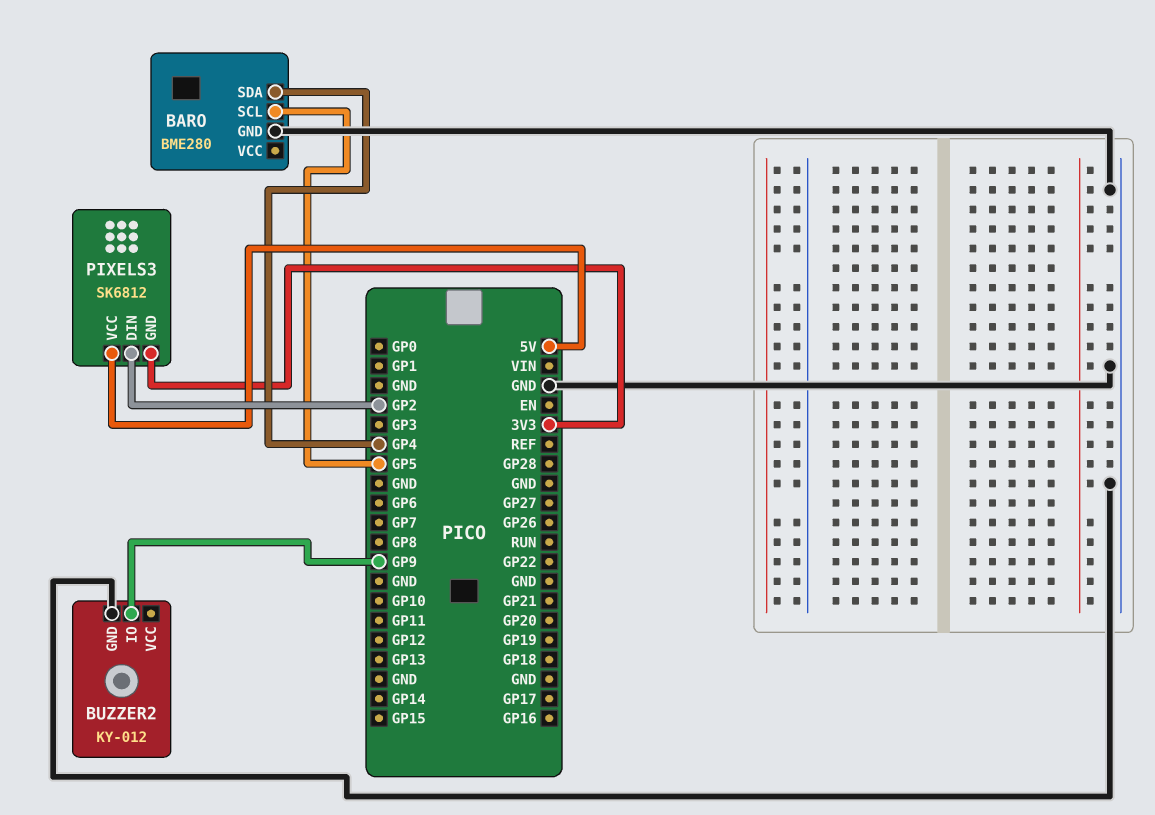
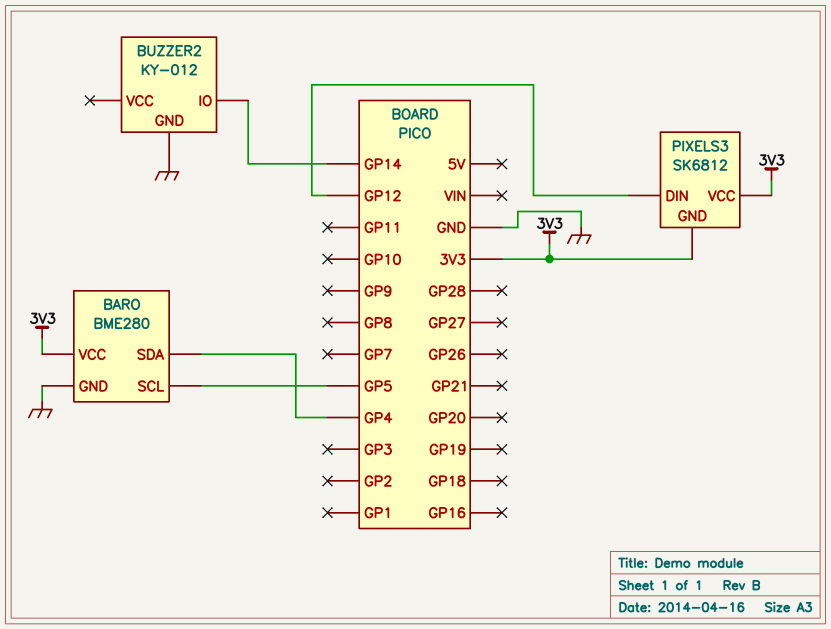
BARO pin VCC: none -> 3V3
BUZZER2 pin IO: GP9 -> GP14
PIXELS3 pin DIN: GP2 -> GP12
PIXELS3 pin VCC: 5V -> 3V3

